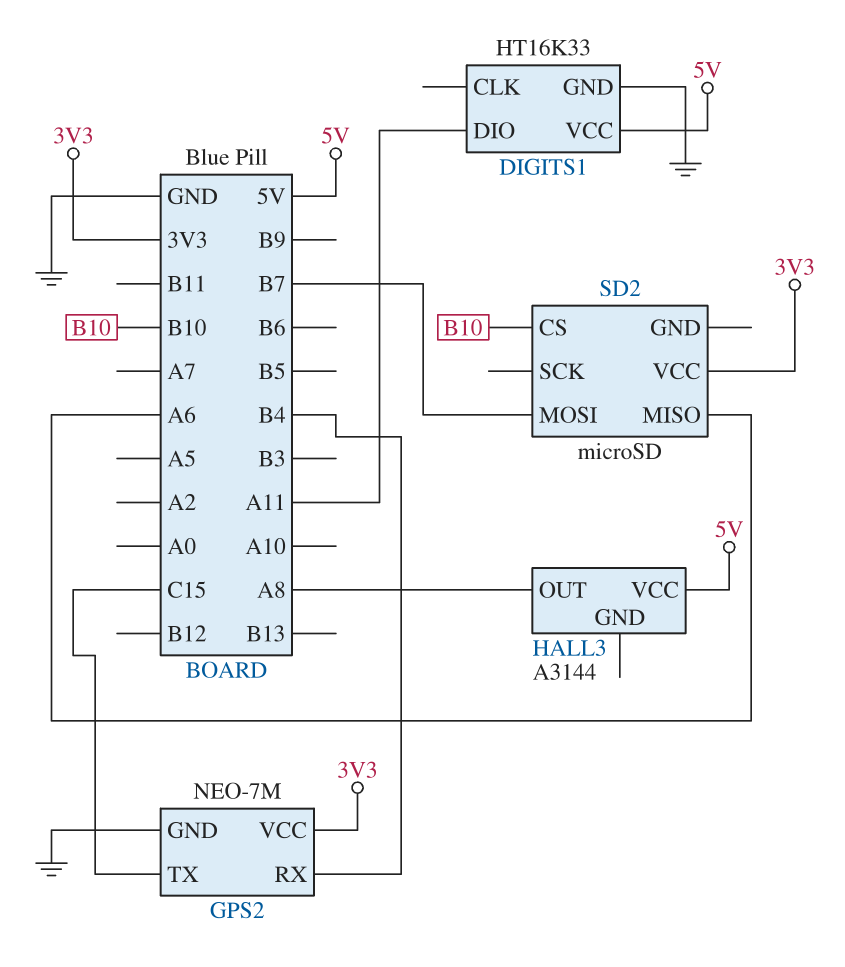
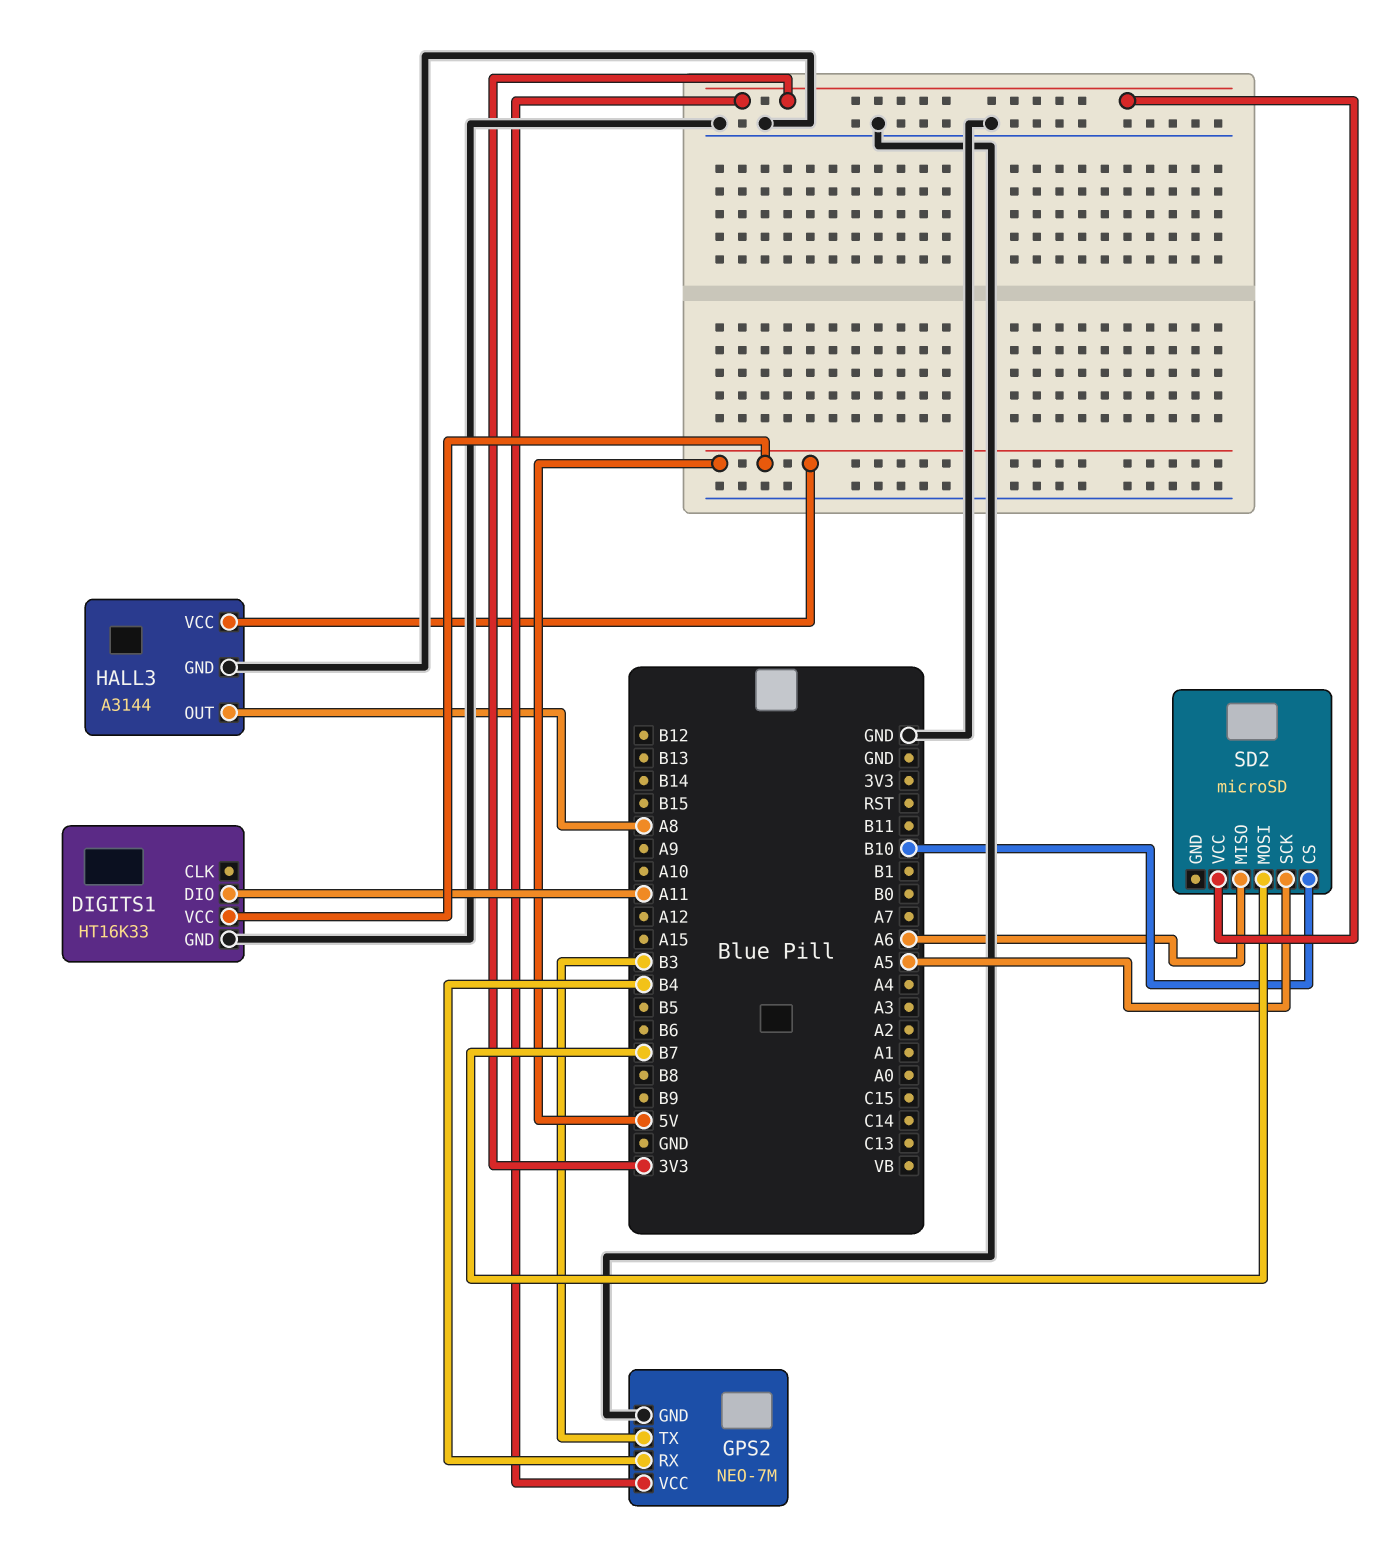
GPS2 pin TX: C15 -> B3
HALL3 pin GND: none -> GND
SD2 pin SCK: none -> A5

